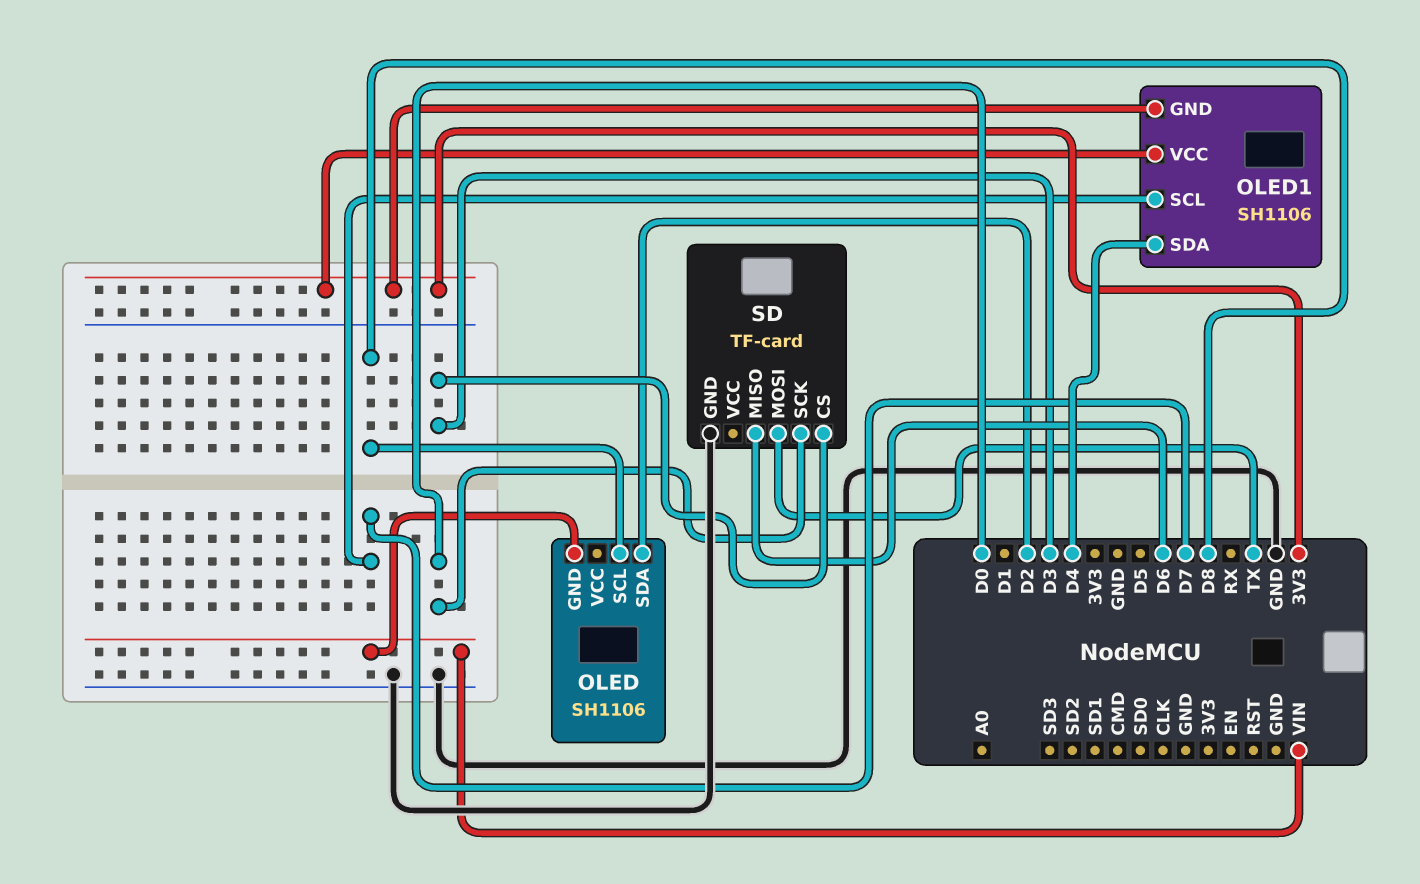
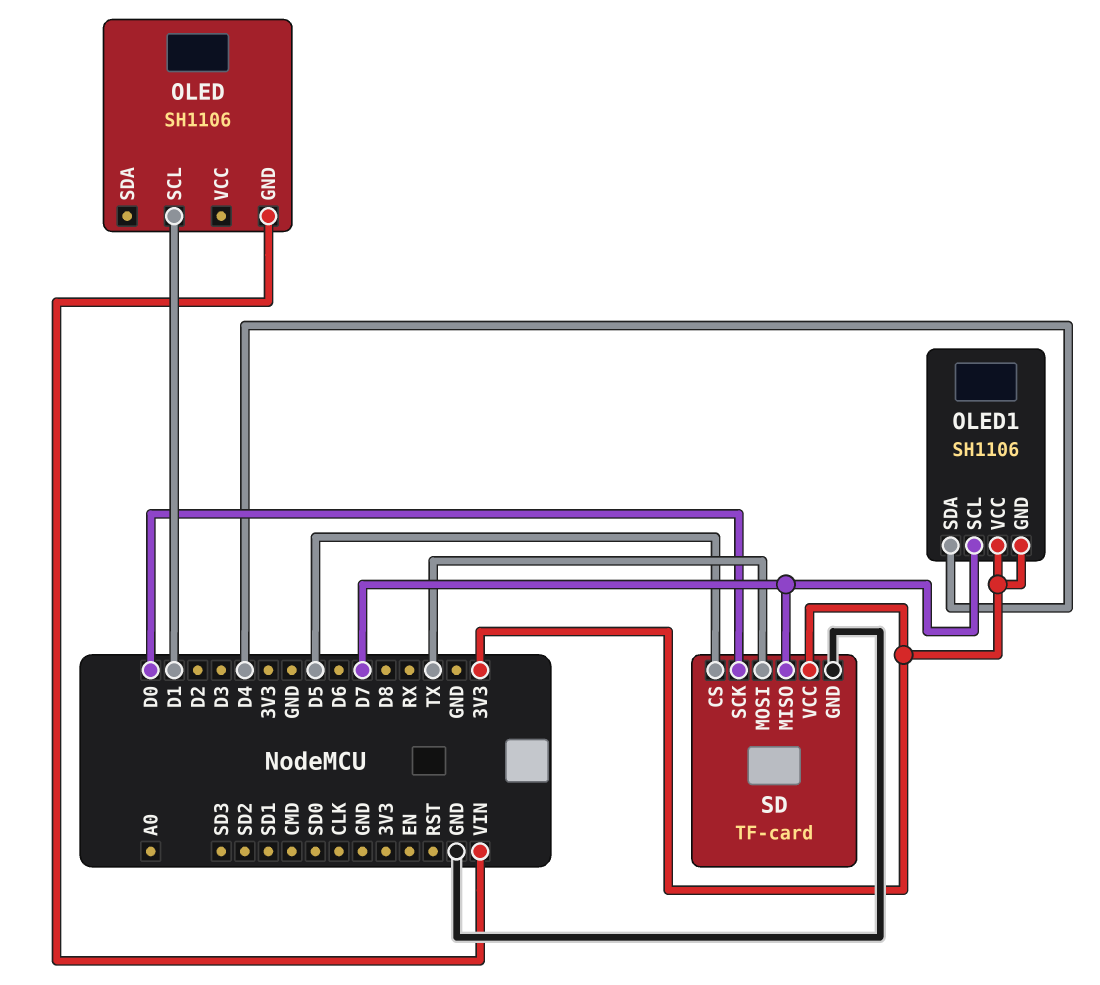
OLED pin SCL: D8 -> D1
OLED pin SDA: D2 -> none
SD pin CS: D3 -> D5
SD pin MISO: D6 -> D7
SD pin VCC: none -> 3V3

